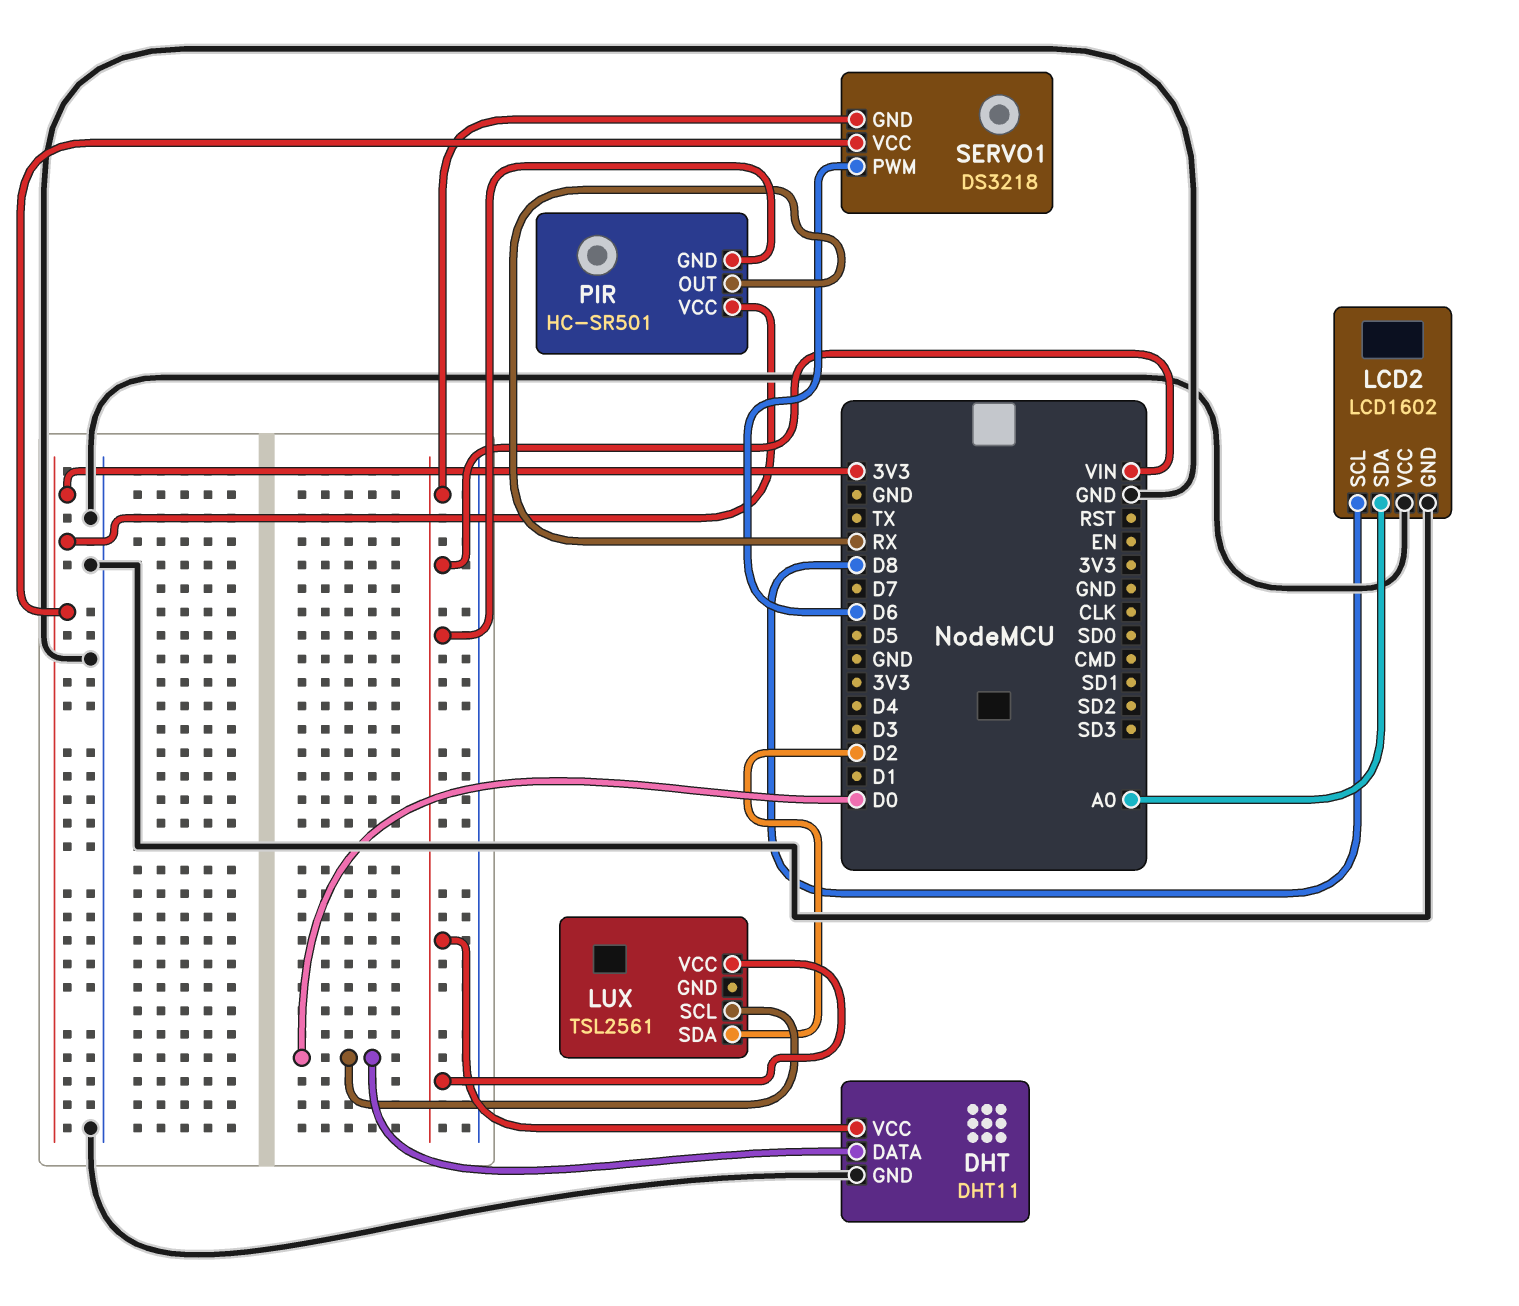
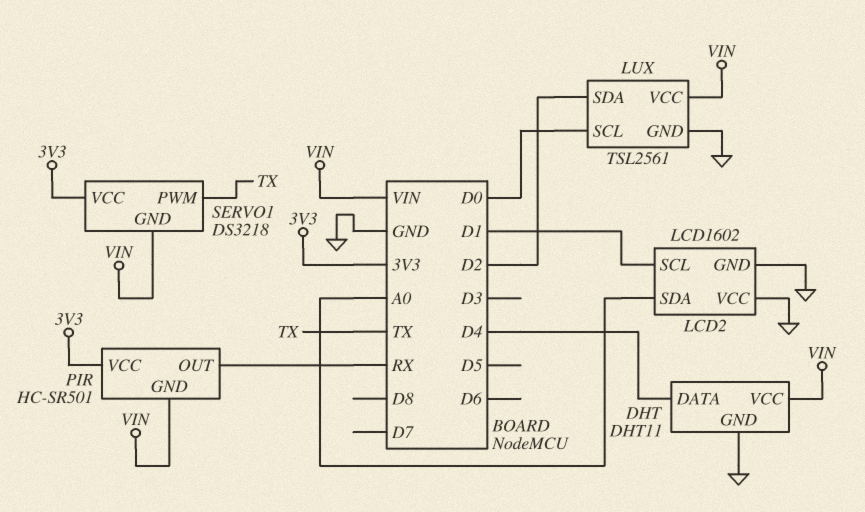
DHT pin DATA: D0 -> D4
LCD2 pin SCL: D8 -> D1
LUX pin GND: none -> GND
SERVO1 pin PWM: D6 -> TX

